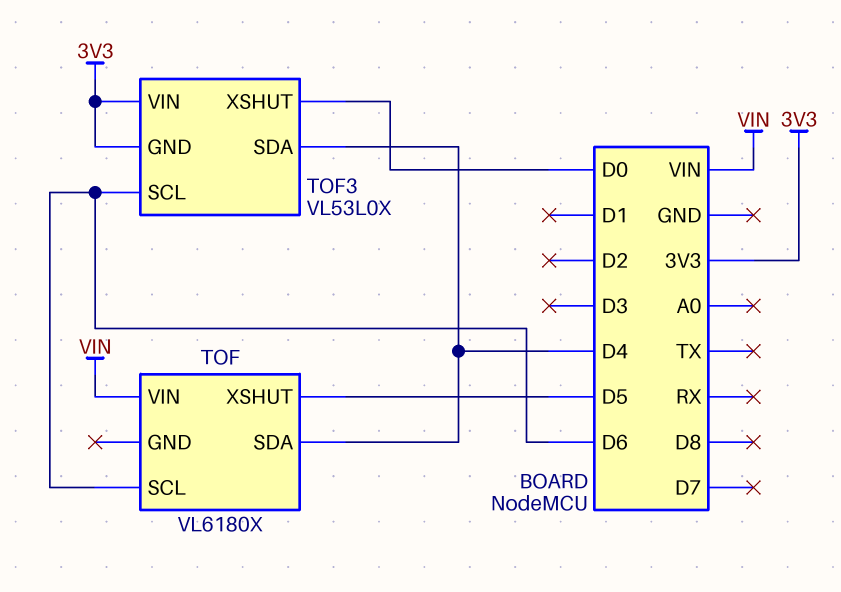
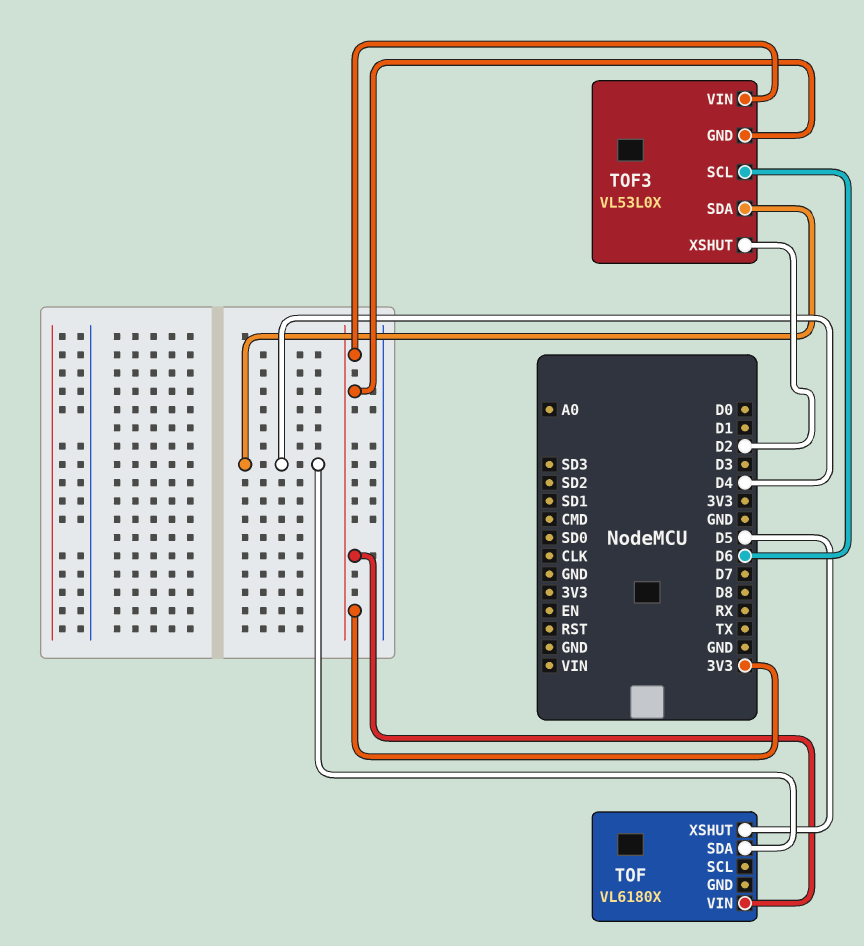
TOF pin SCL: D6 -> none
TOF pin VIN: VIN -> 3V3
TOF3 pin XSHUT: D0 -> D2

